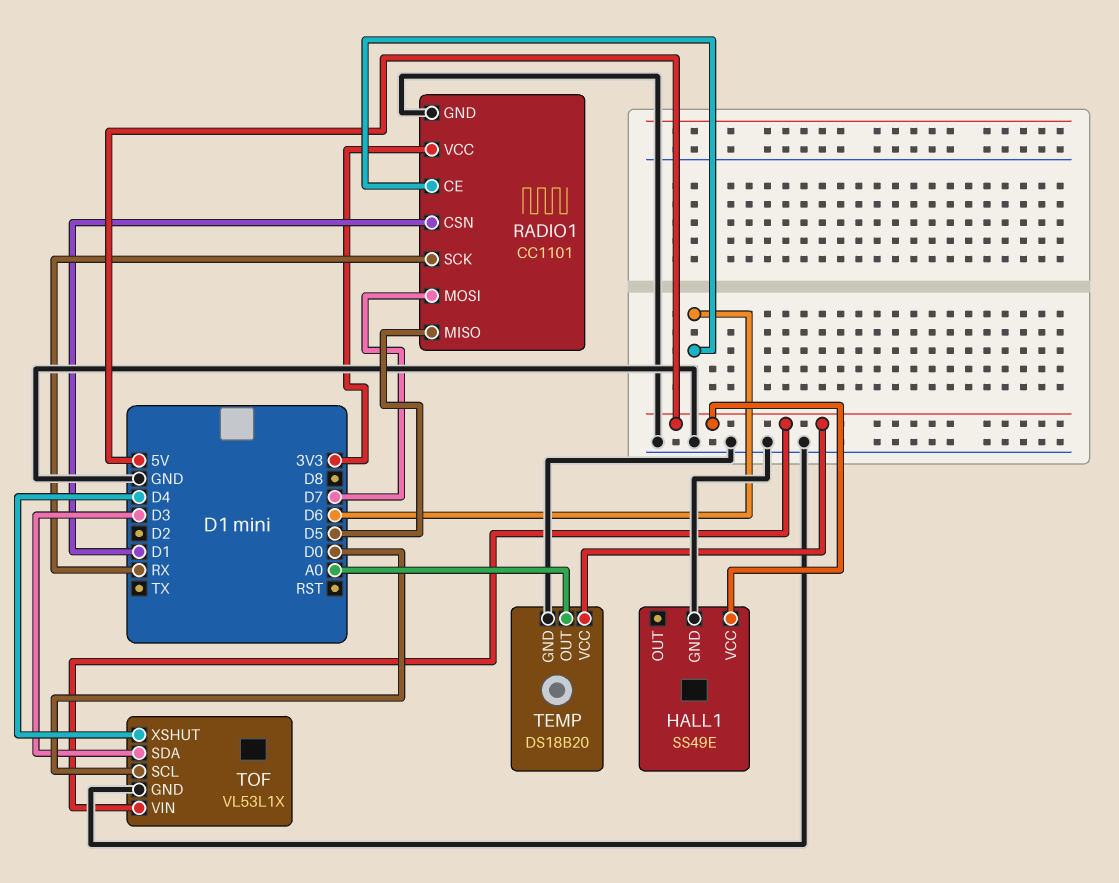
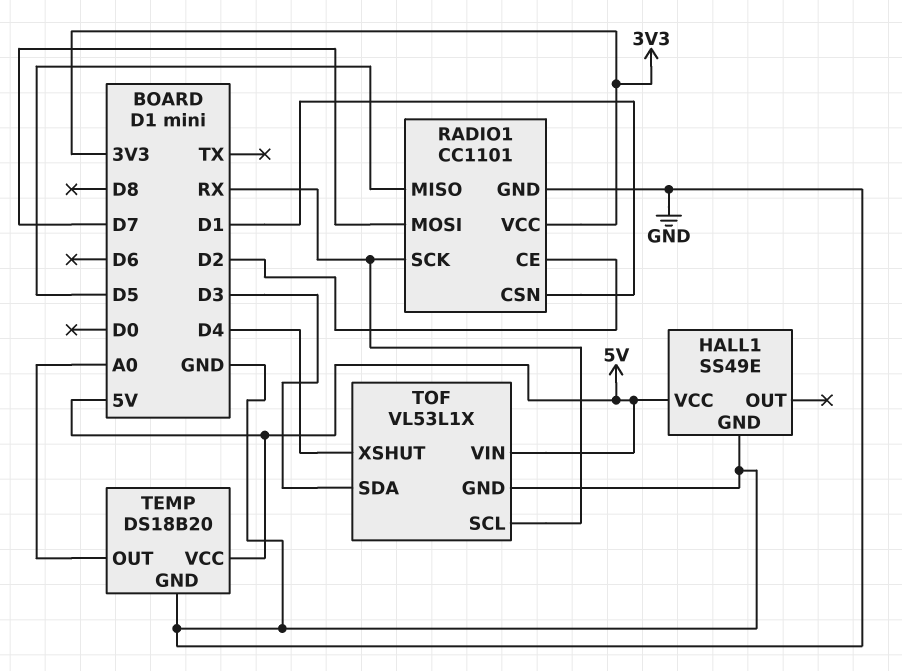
RADIO1 pin CE: D6 -> D2
TOF pin SCL: D0 -> RX

